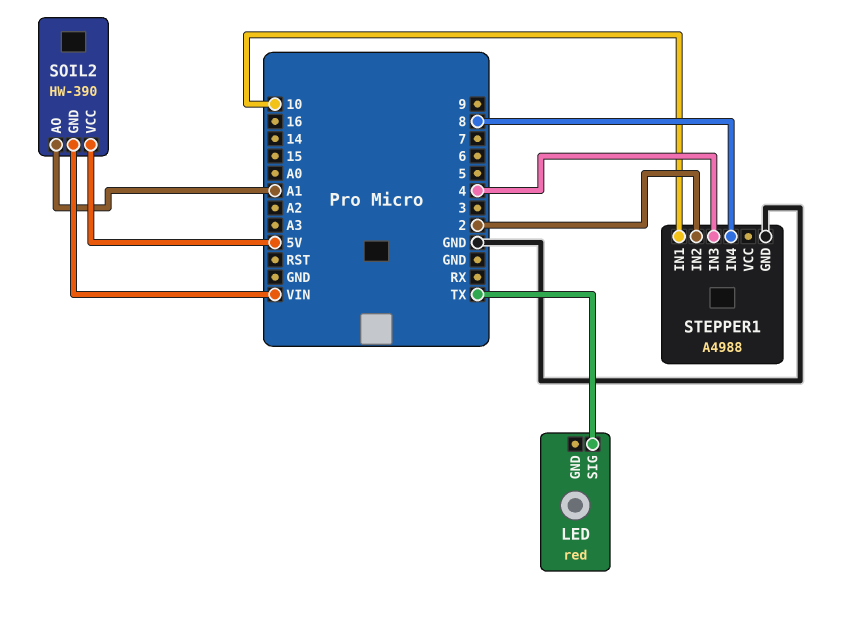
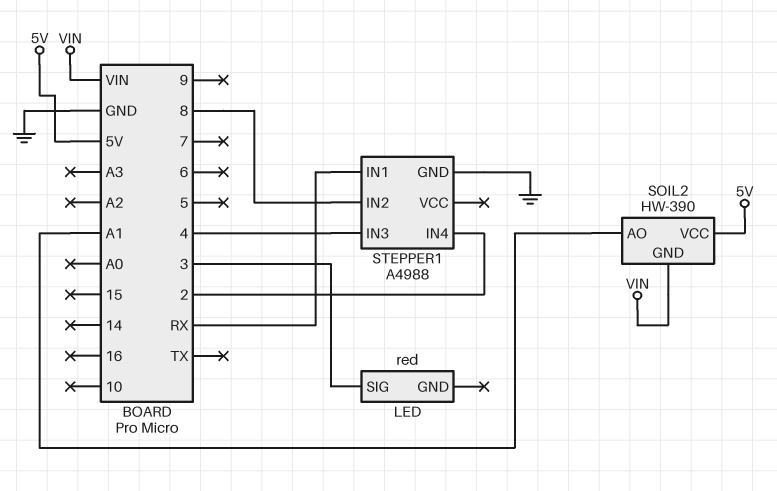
LED pin SIG: TX -> 3
STEPPER1 pin IN1: 10 -> RX
STEPPER1 pin IN2: 2 -> 8
STEPPER1 pin IN4: 8 -> 2

